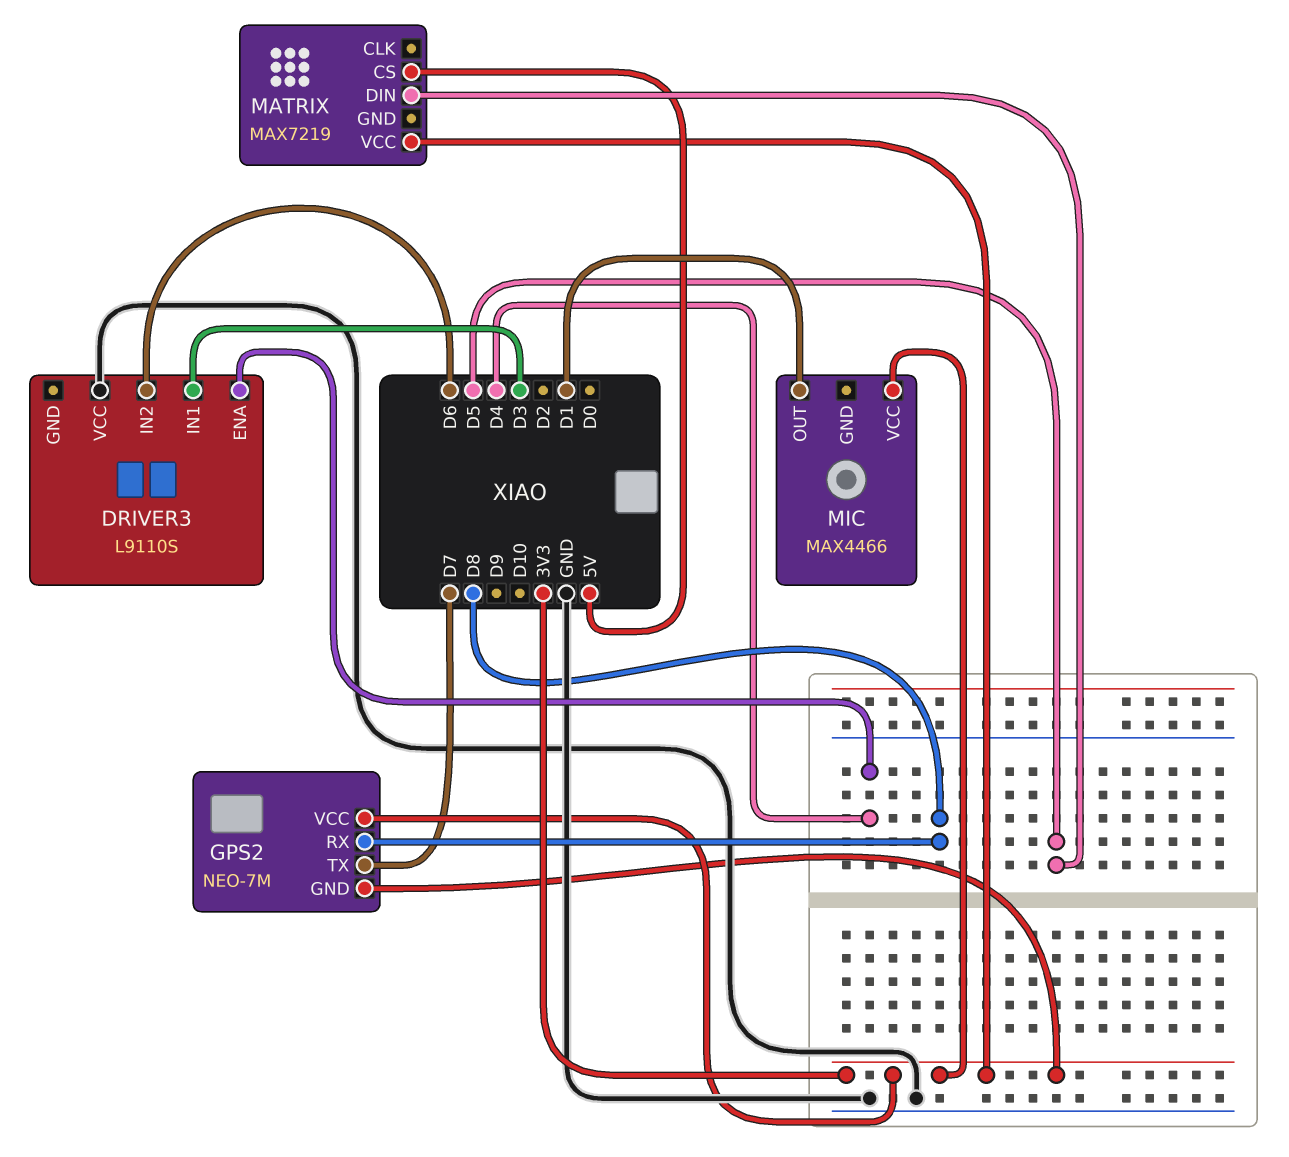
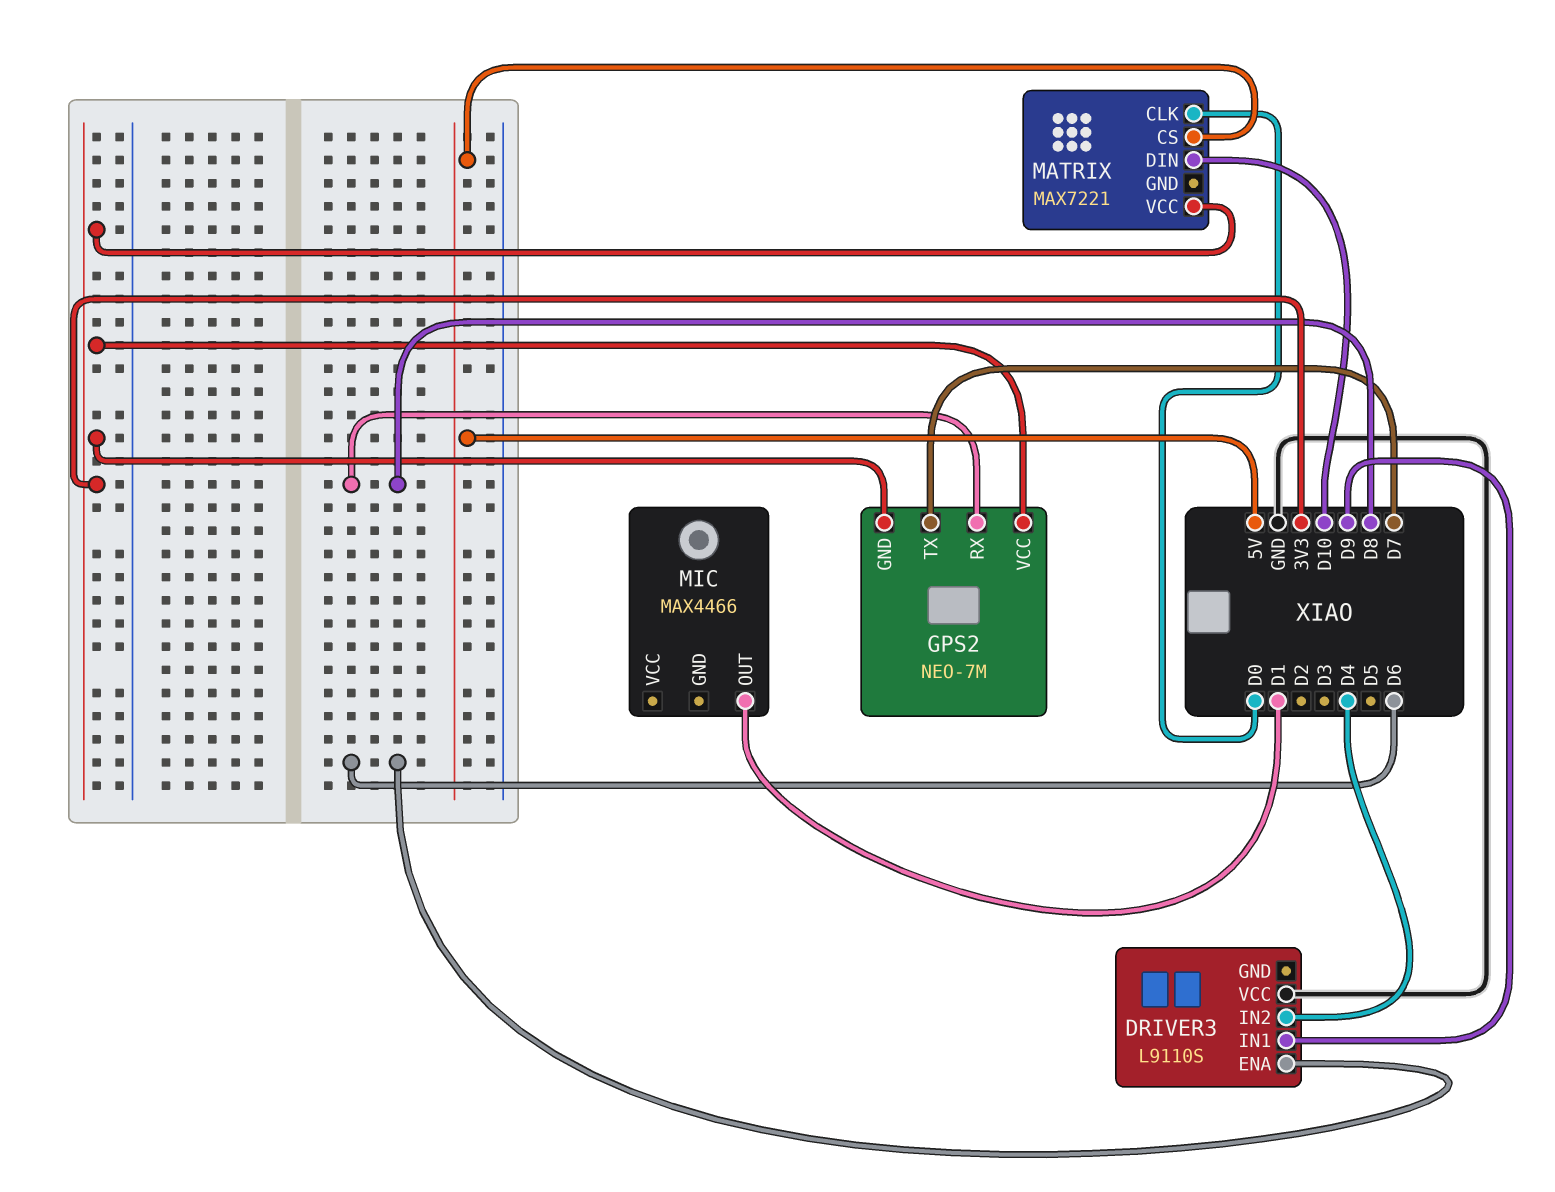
DRIVER3 pin ENA: D4 -> D6
DRIVER3 pin IN1: D3 -> D9
DRIVER3 pin IN2: D6 -> D4
MATRIX: MAX7219 -> MAX7221
MATRIX pin CLK: none -> D0
MATRIX pin DIN: D5 -> D10
MIC pin VCC: 3V3 -> none

